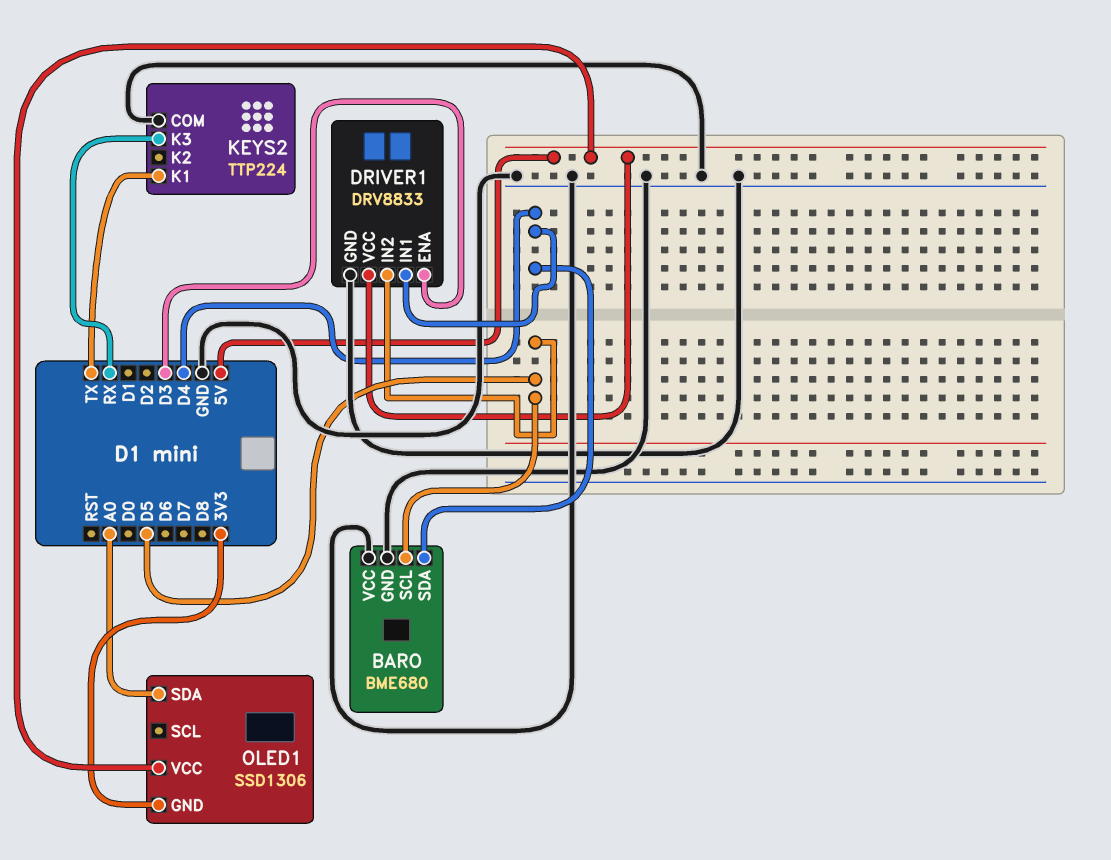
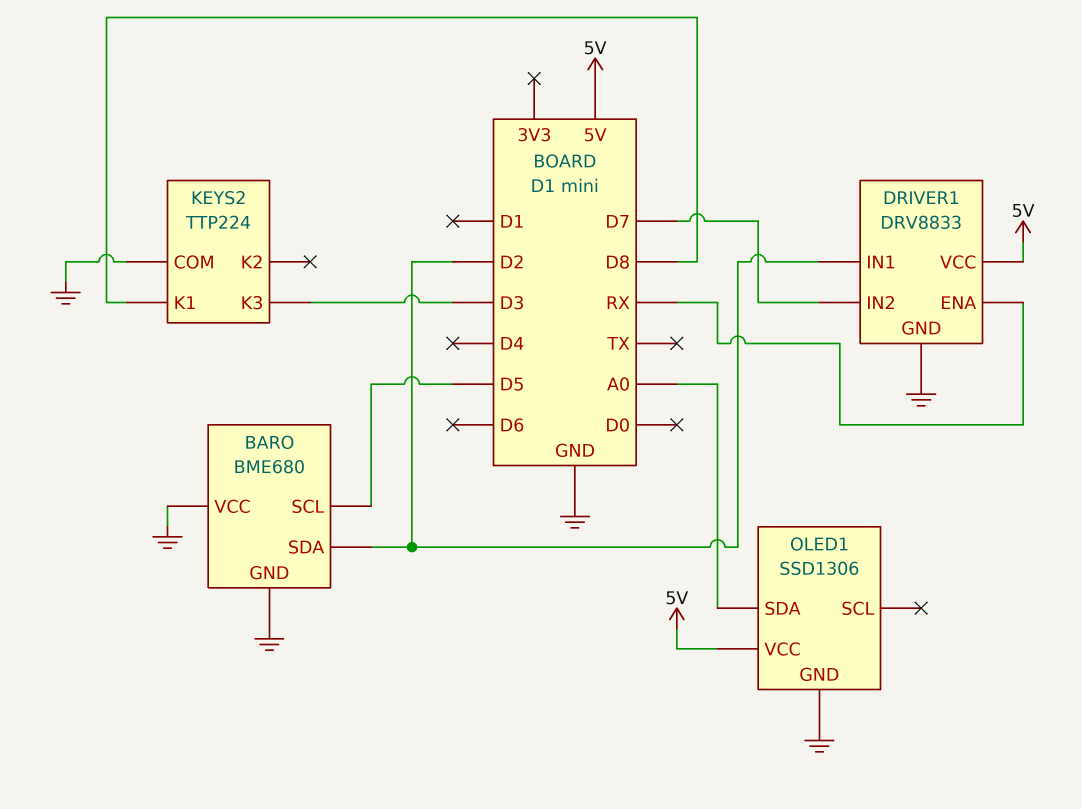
BARO pin SDA: D4 -> D2
DRIVER1 pin ENA: D3 -> RX
DRIVER1 pin IN1: D4 -> D2
DRIVER1 pin IN2: D5 -> D7
KEYS2 pin K1: TX -> D8
KEYS2 pin K3: RX -> D3
OLED1 pin GND: 3V3 -> GND

